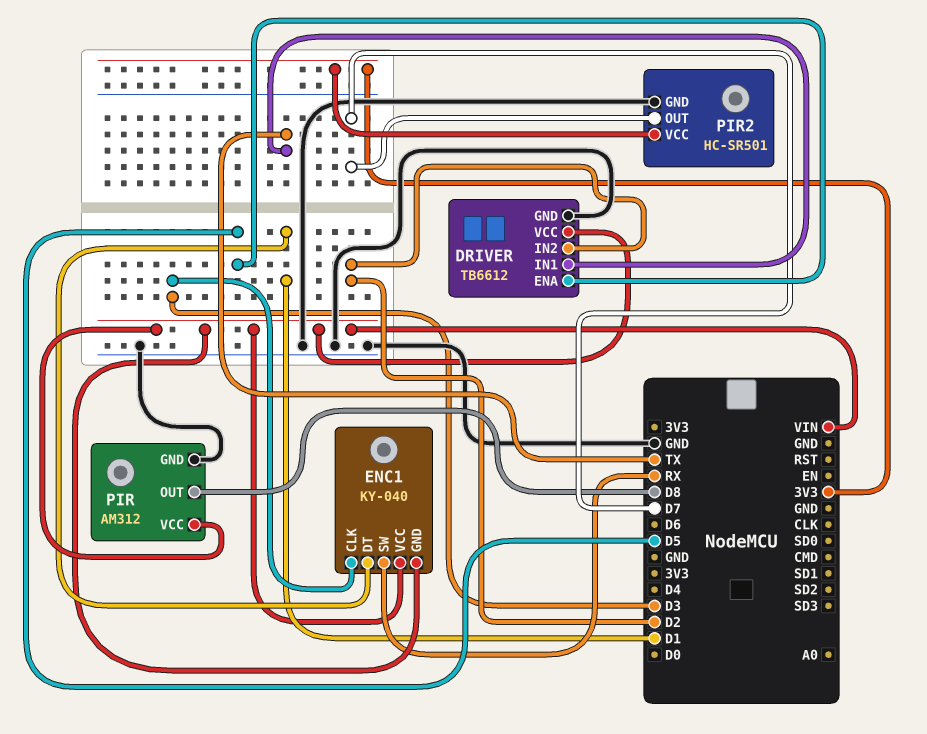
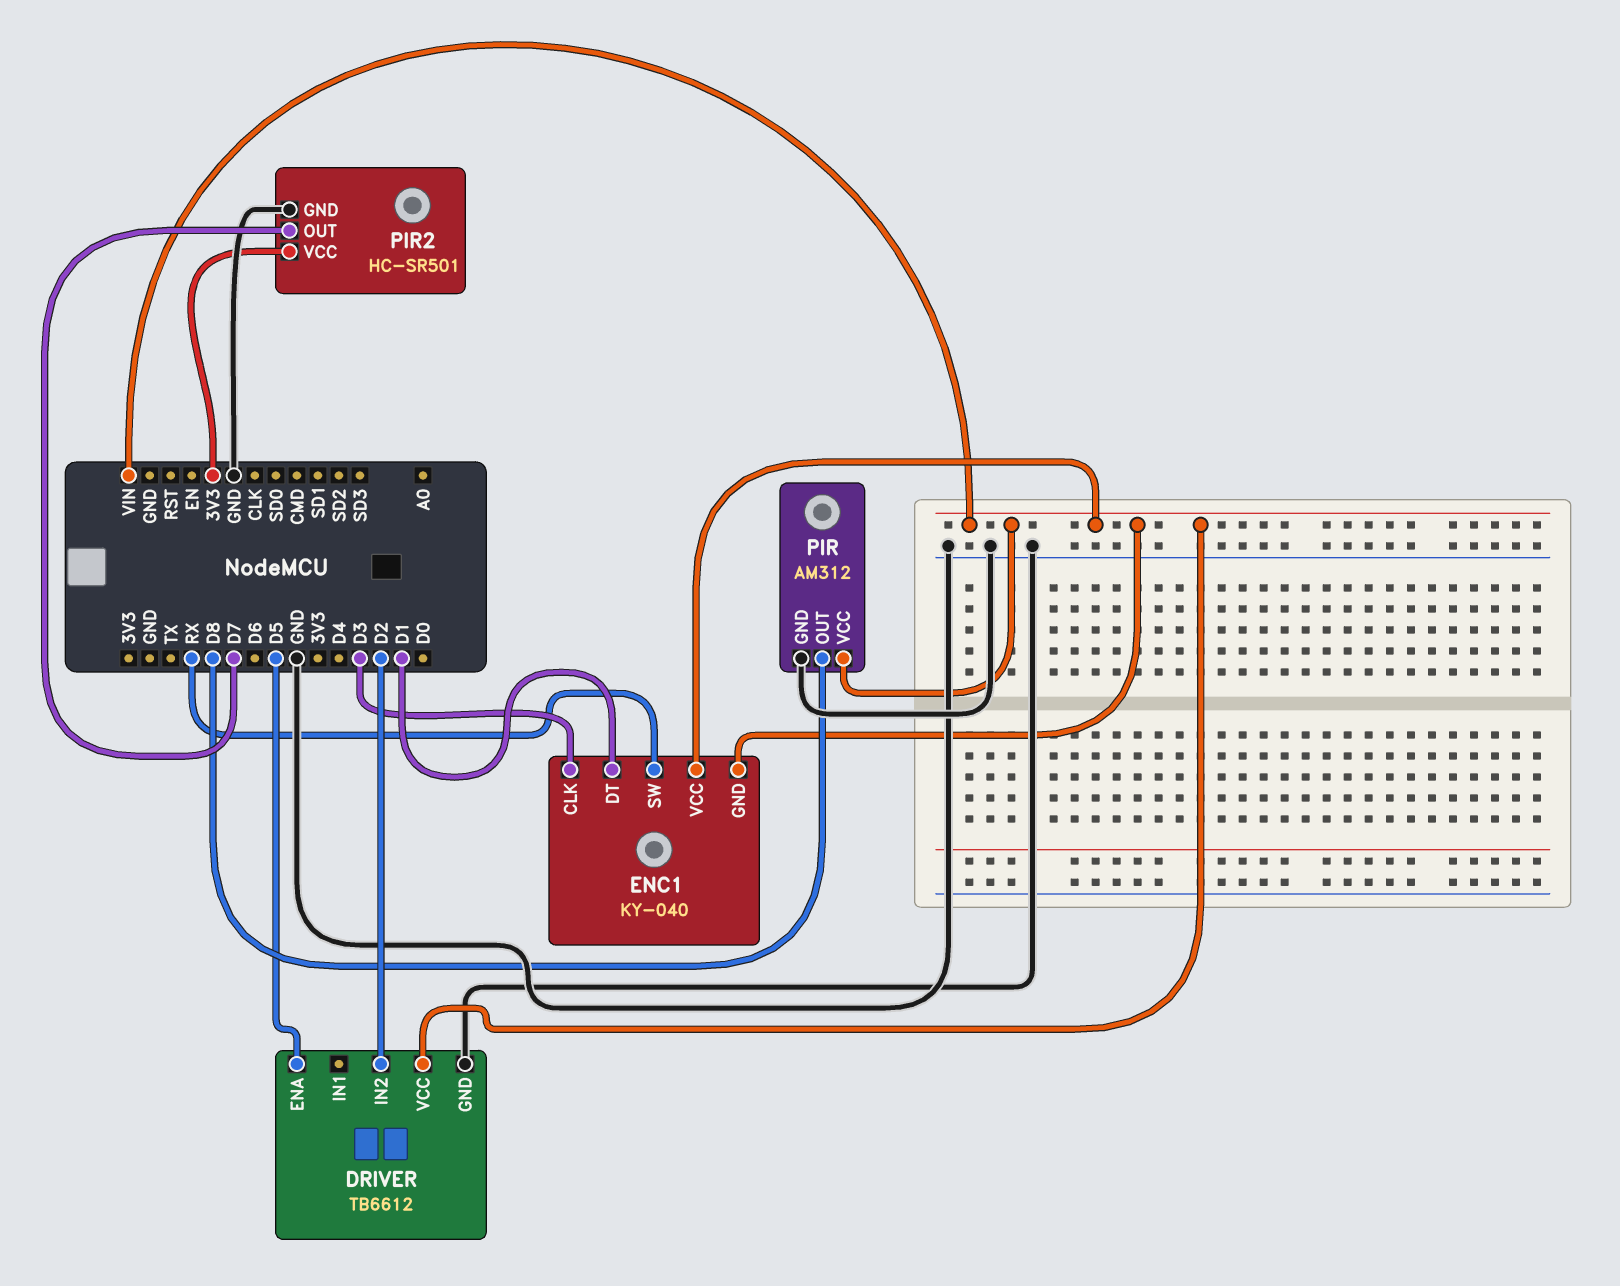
DRIVER pin IN1: TX -> none

